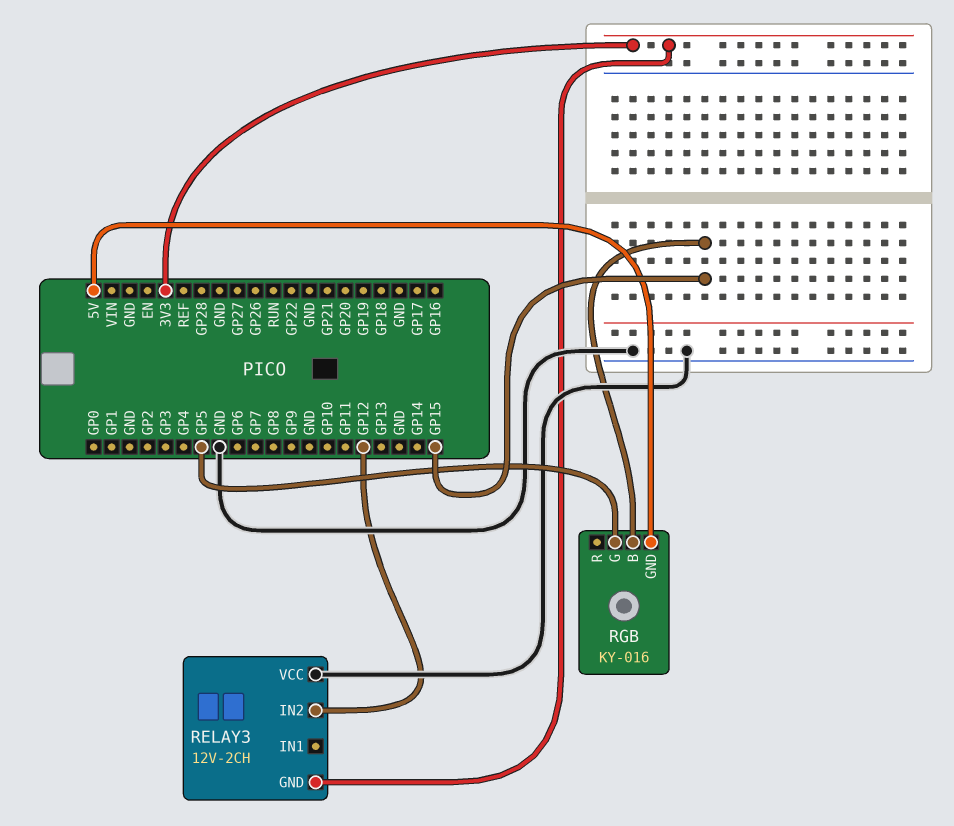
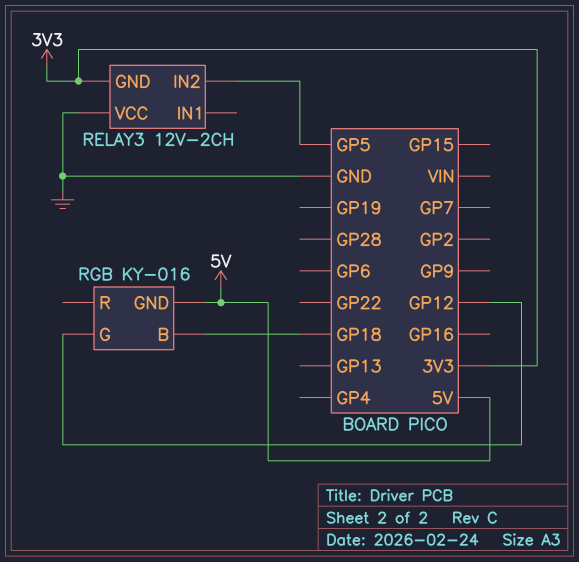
RELAY3 pin IN2: GP12 -> GP5
RGB pin B: GP15 -> GP18
RGB pin G: GP5 -> GP12

